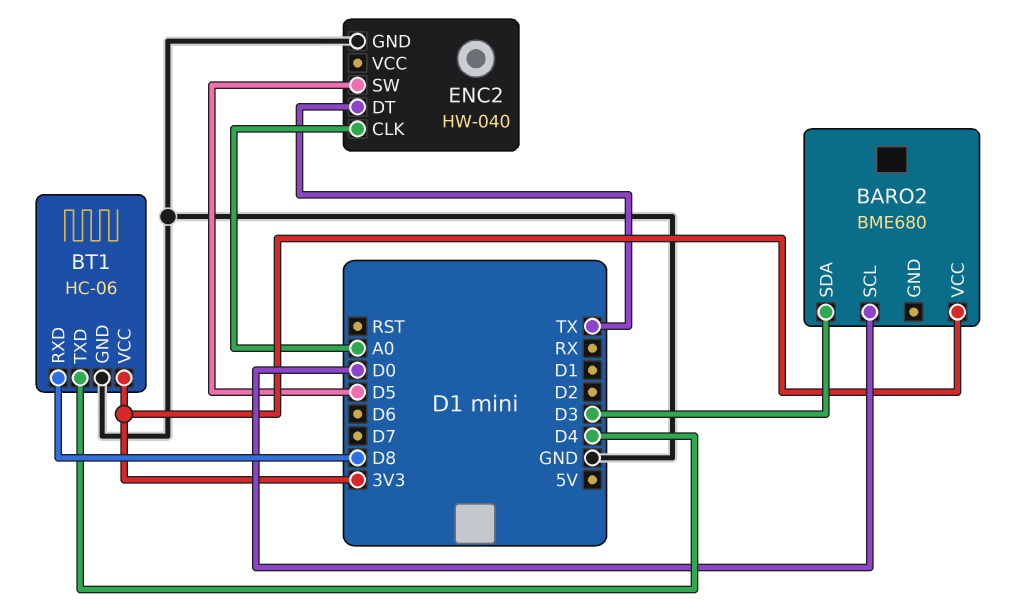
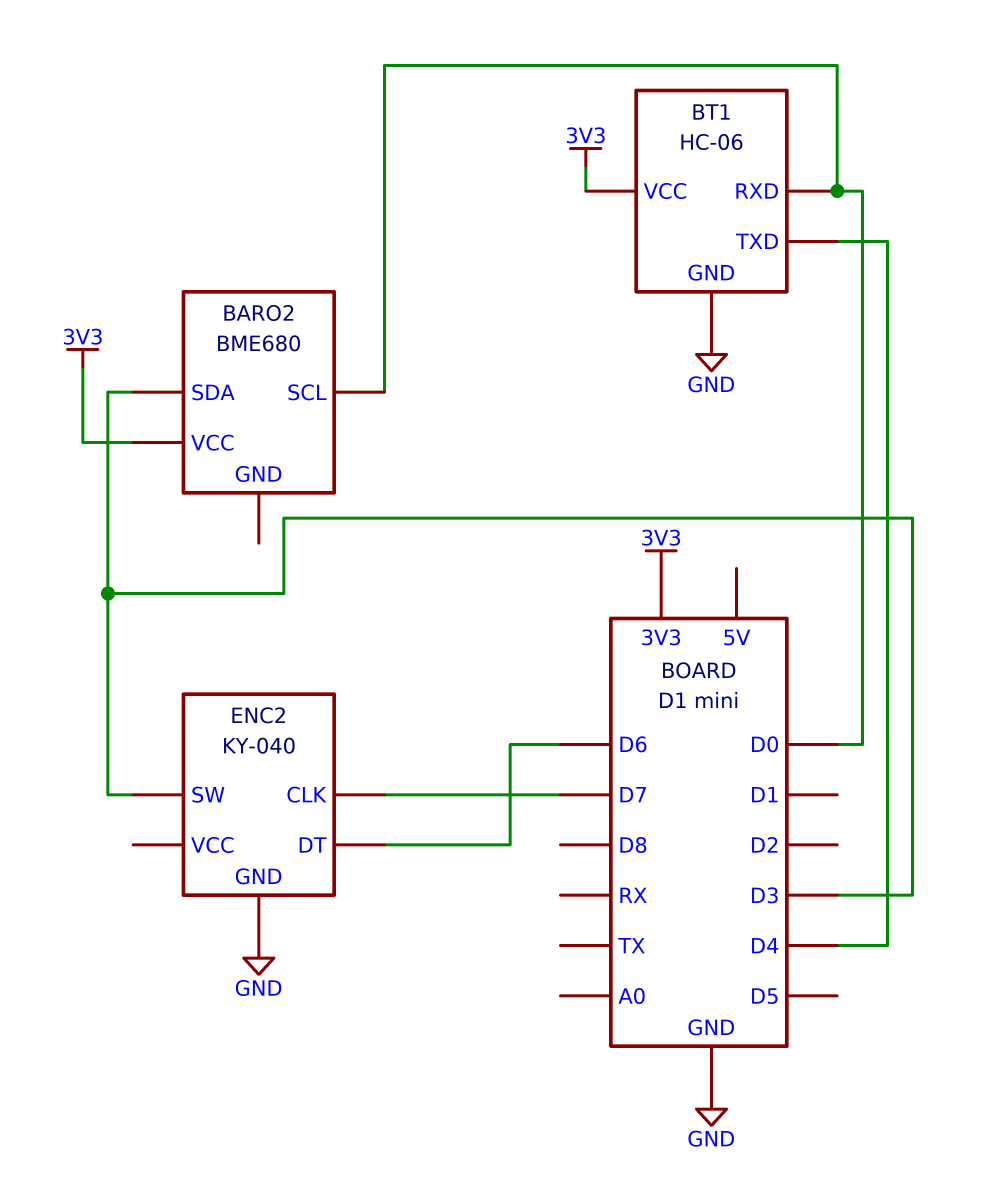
BT1 pin RXD: D8 -> D0
ENC2: HW-040 -> KY-040
ENC2 pin CLK: A0 -> D7
ENC2 pin DT: TX -> D6
ENC2 pin SW: D5 -> D3

